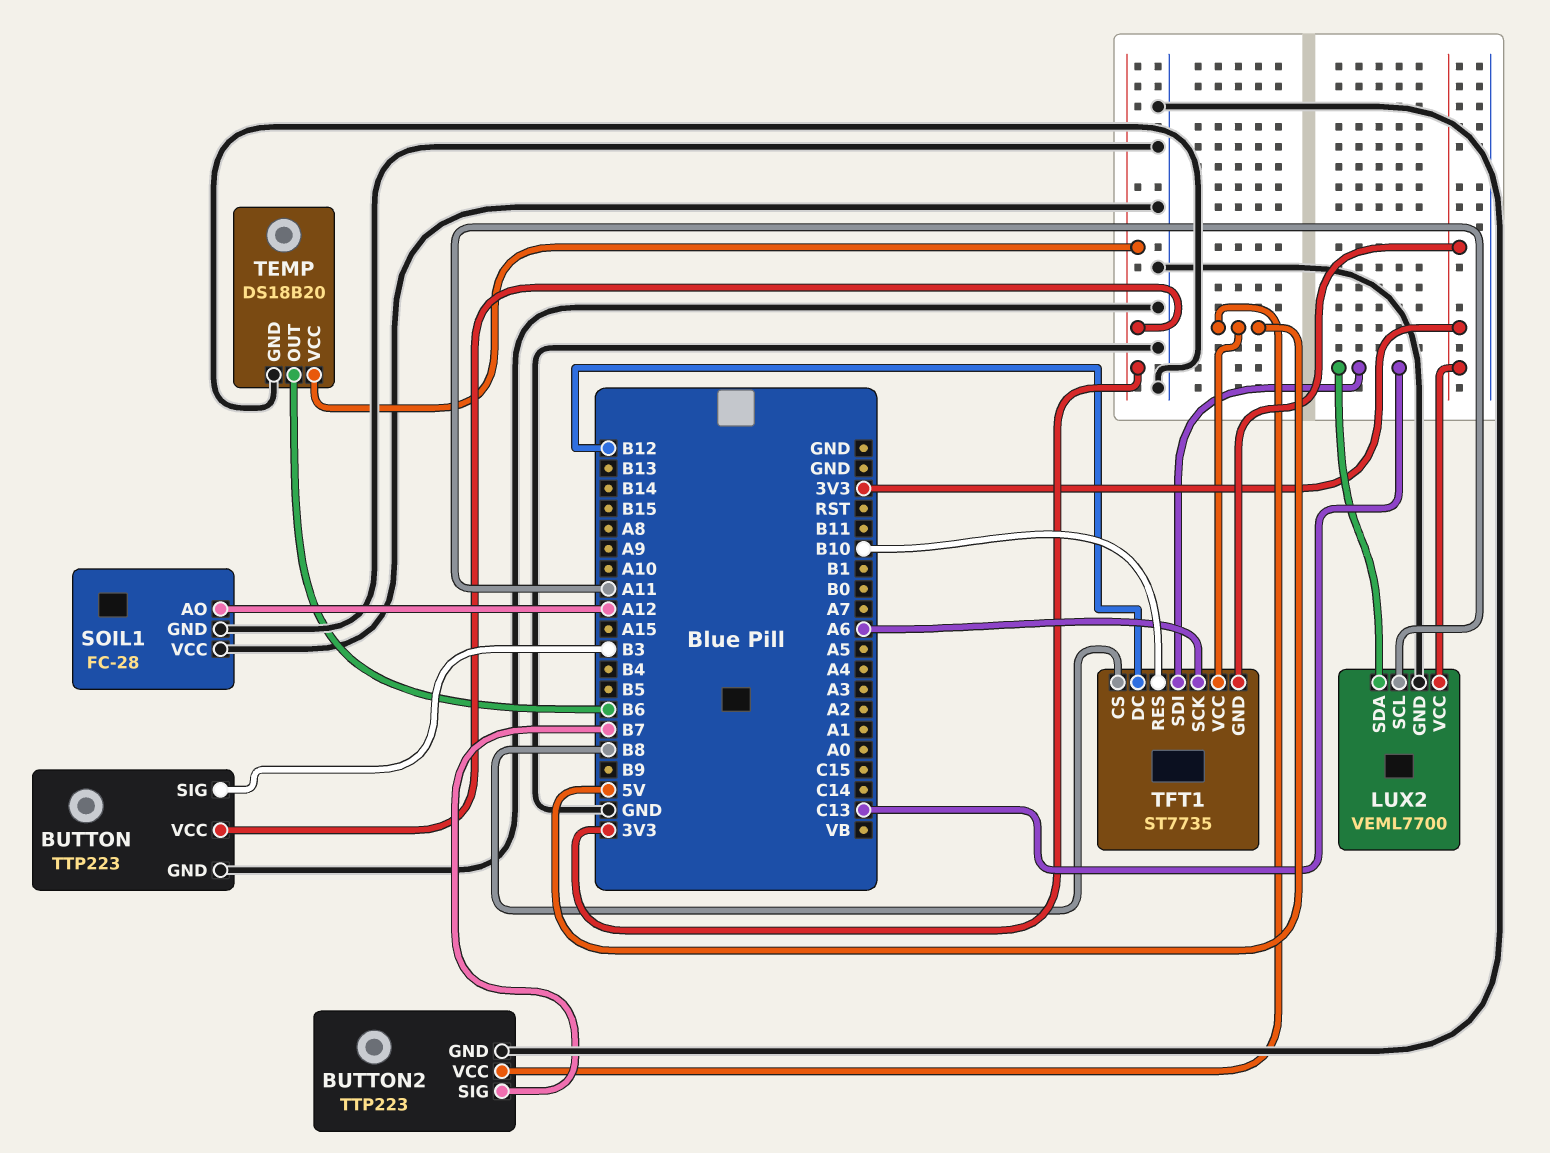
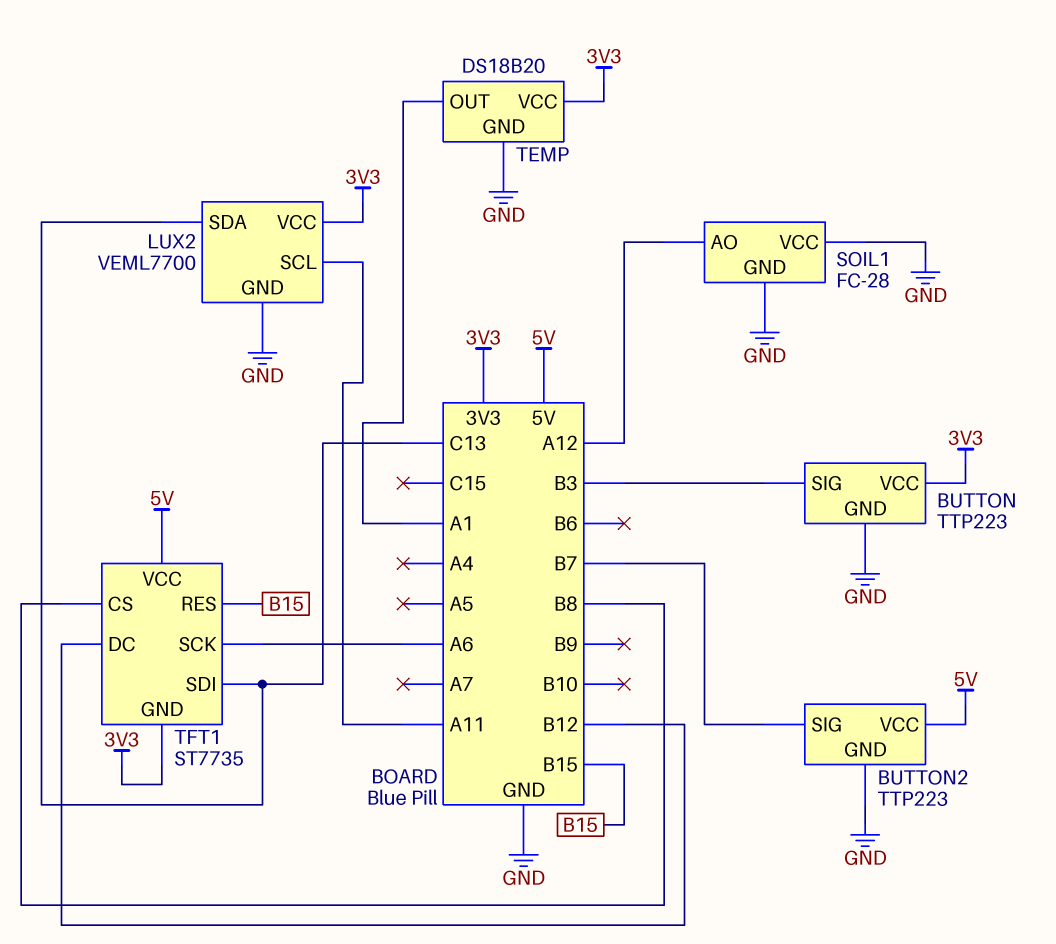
TEMP pin OUT: B6 -> A1
TFT1 pin RES: B10 -> B15

